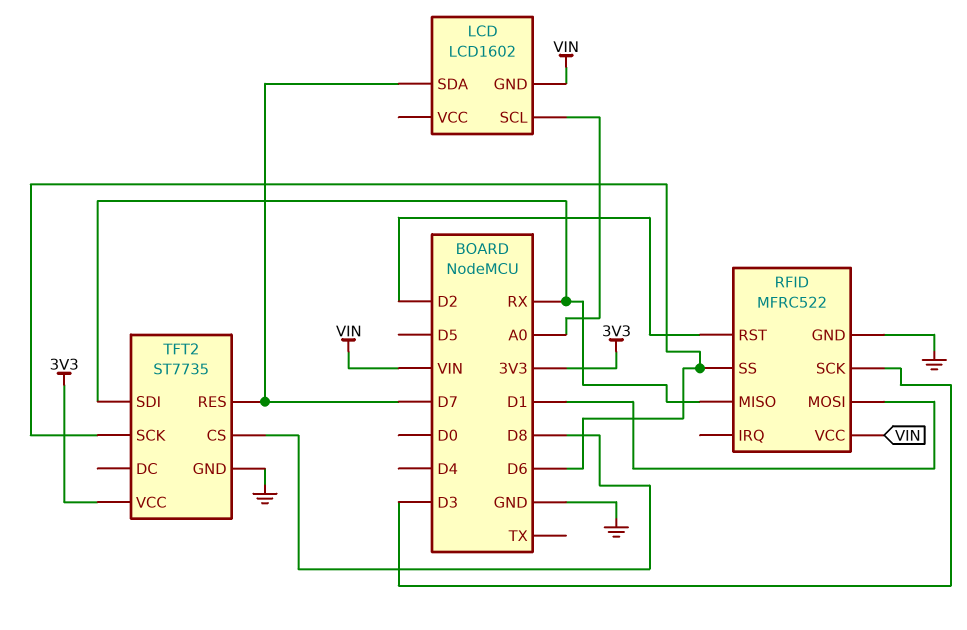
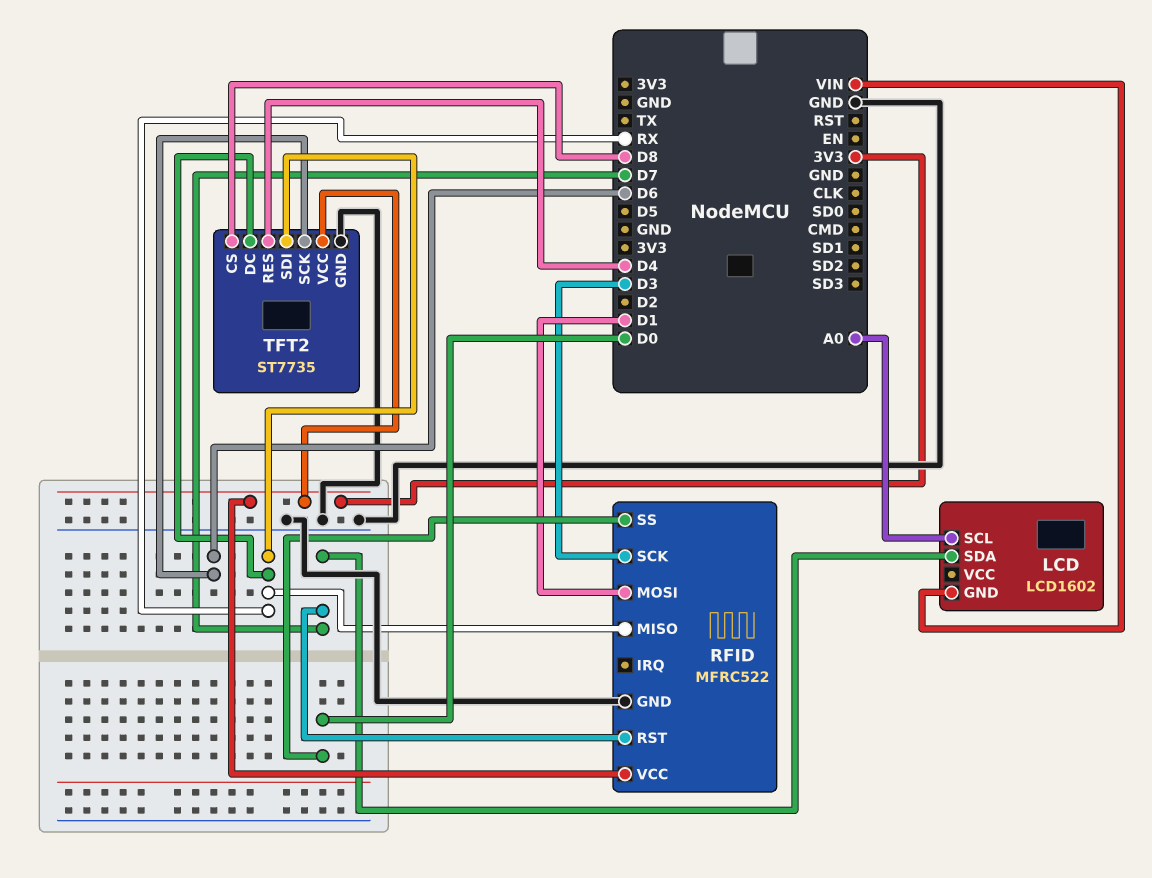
RFID pin RST: D2 -> D7
RFID pin SS: D6 -> D0
RFID pin VCC: VIN -> 3V3
TFT2 pin DC: none -> RX
TFT2 pin RES: D7 -> D4

